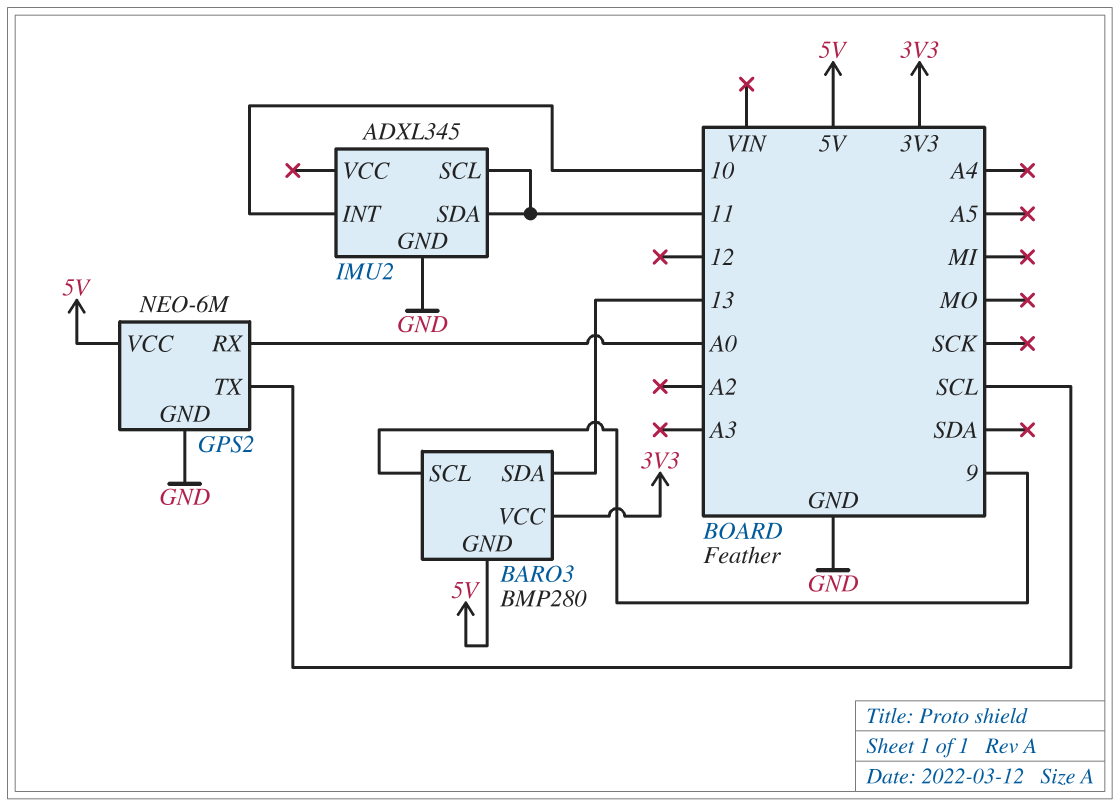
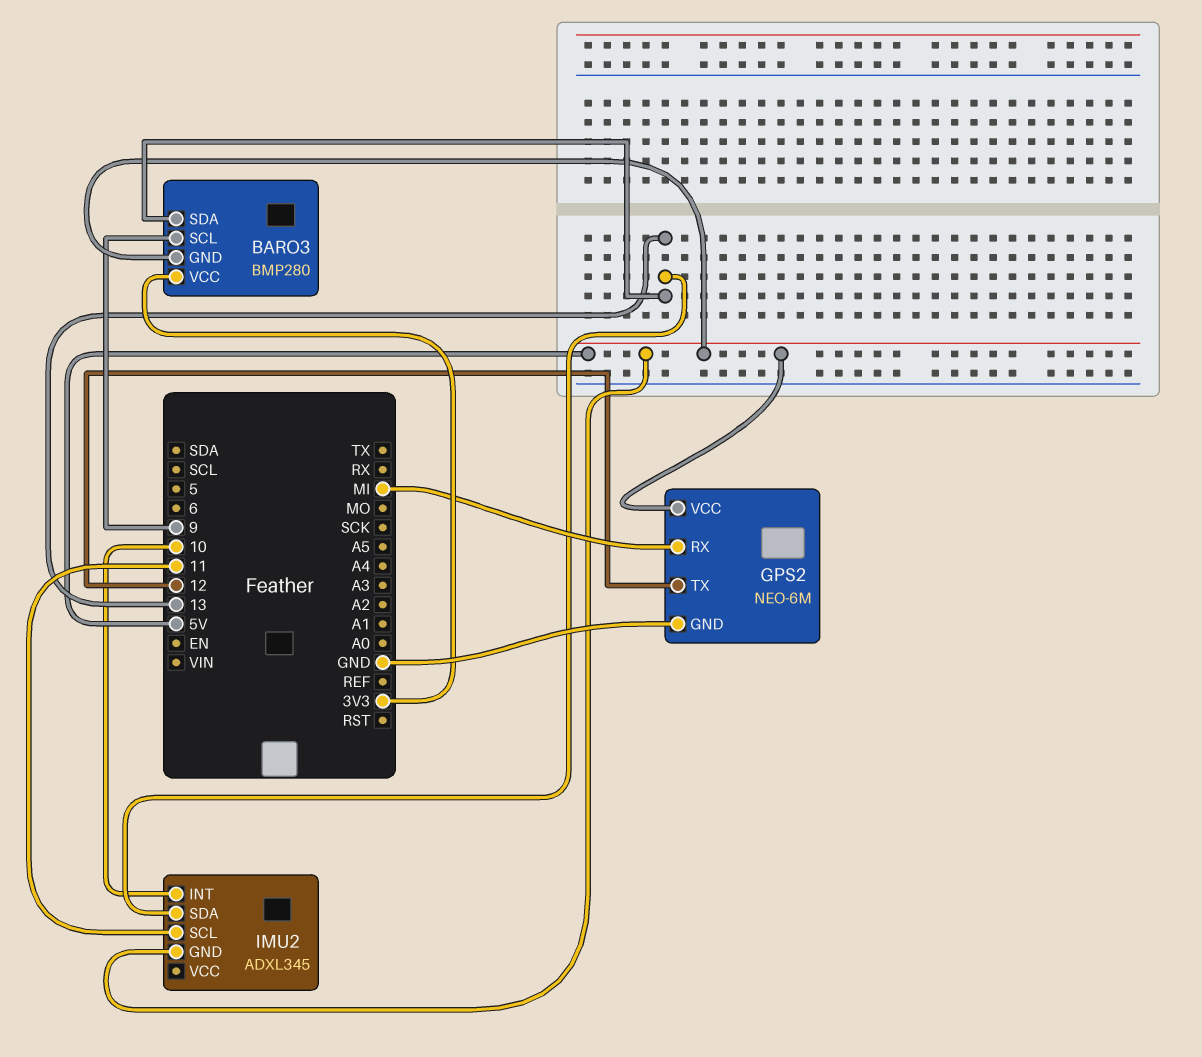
GPS2 pin RX: A0 -> MI
GPS2 pin TX: SCL -> 12
IMU2 pin GND: GND -> 5V
IMU2 pin SDA: 11 -> 13

